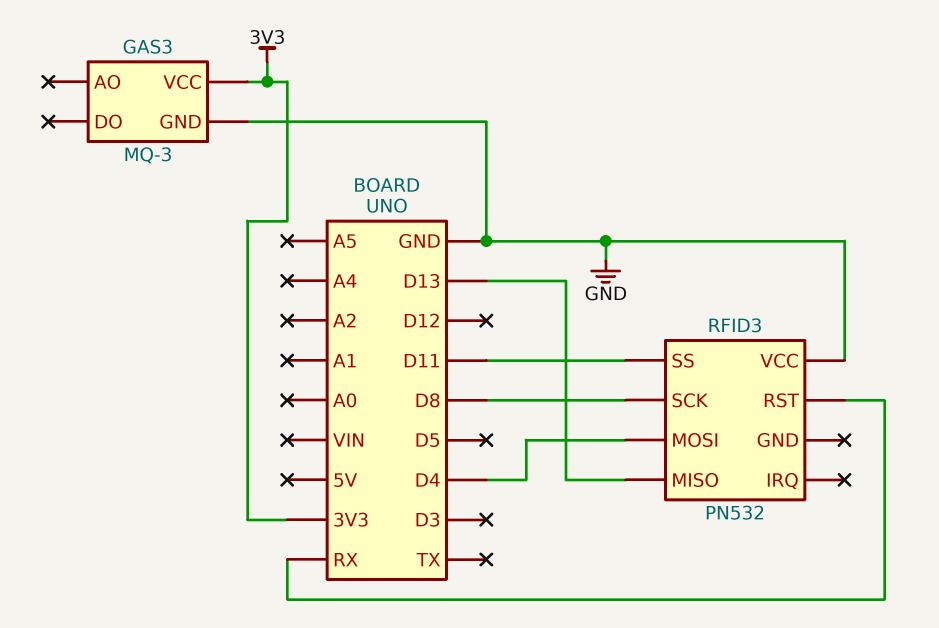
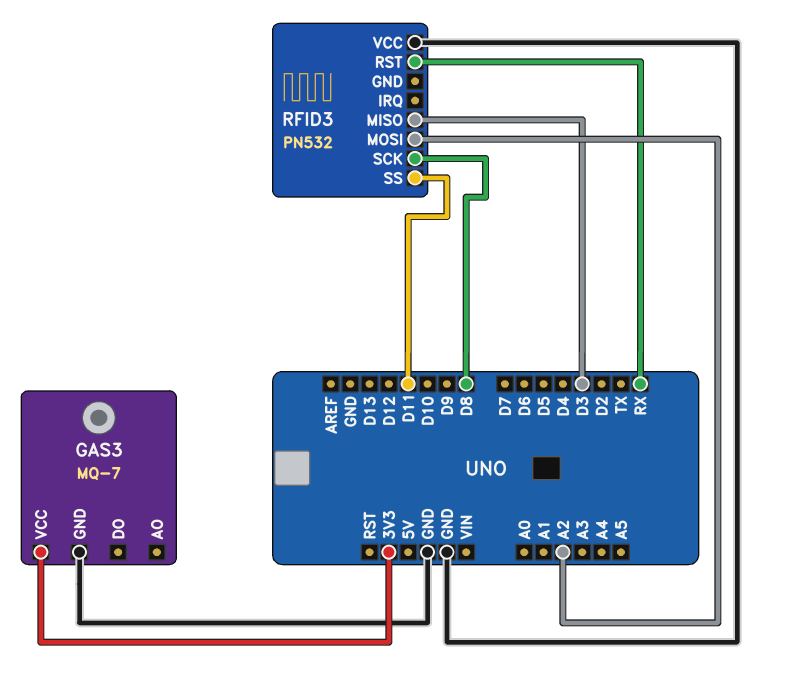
GAS3: MQ-3 -> MQ-7
RFID3 pin MISO: D13 -> D3
RFID3 pin MOSI: D4 -> A2

